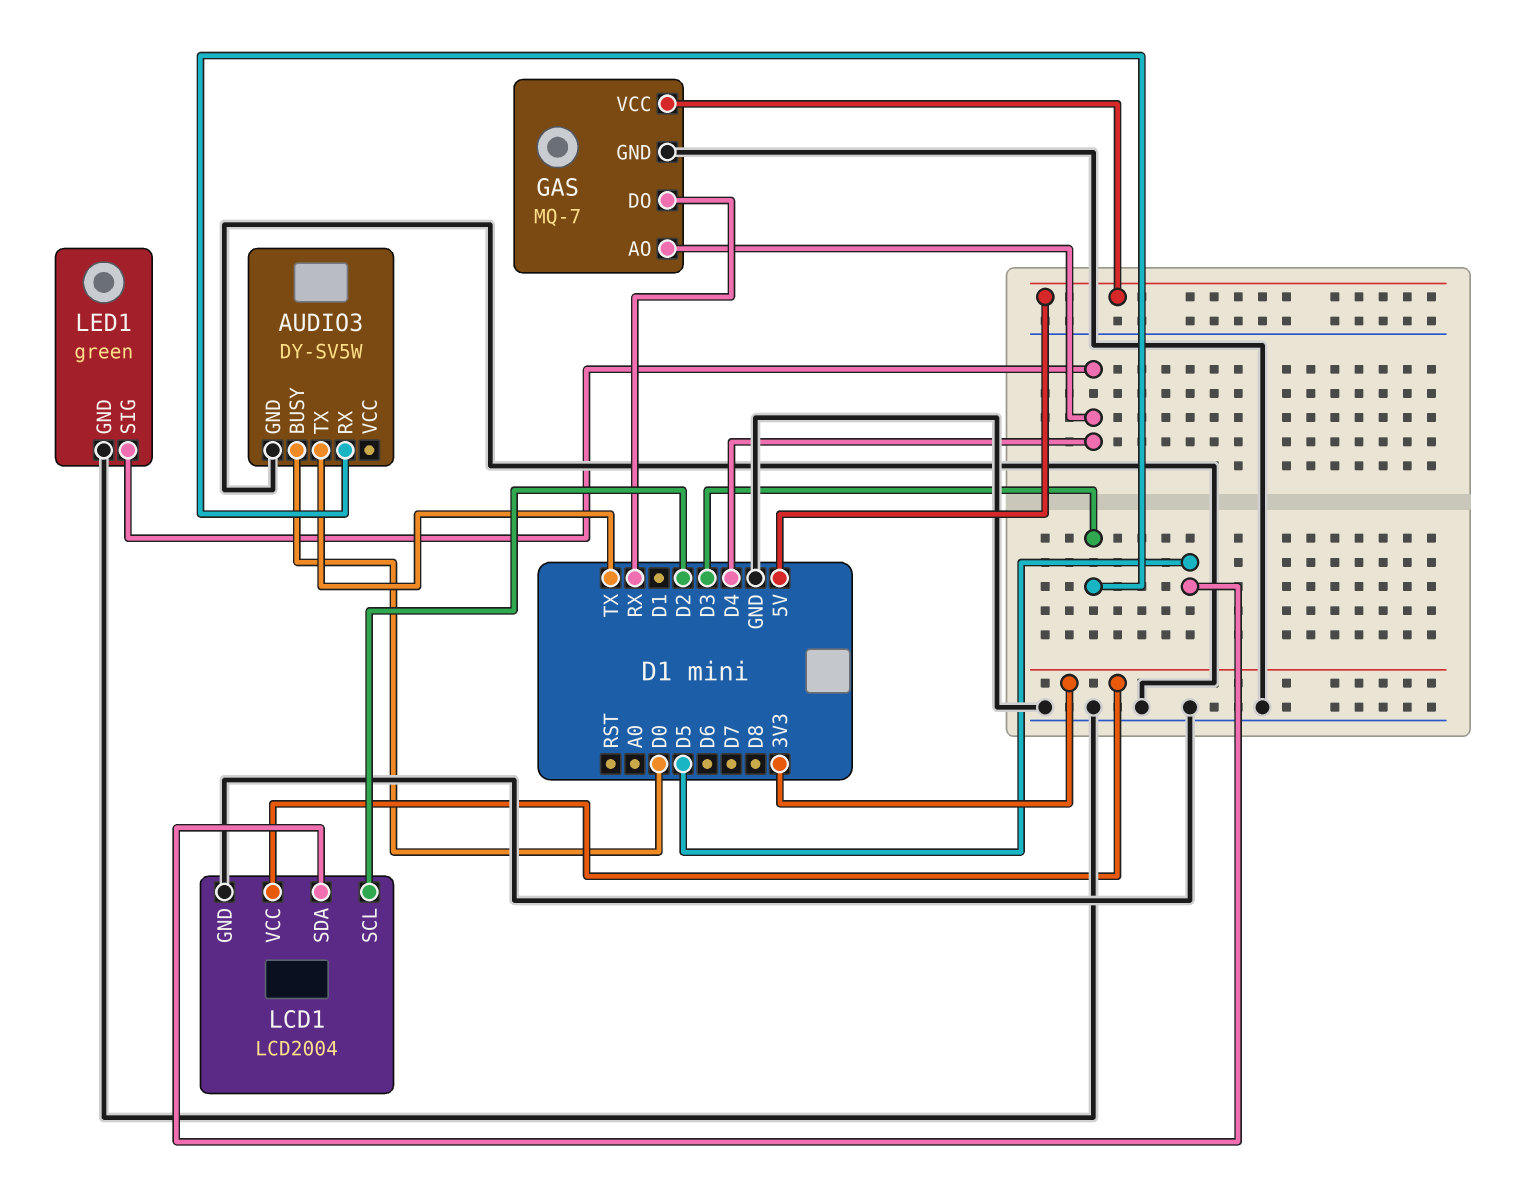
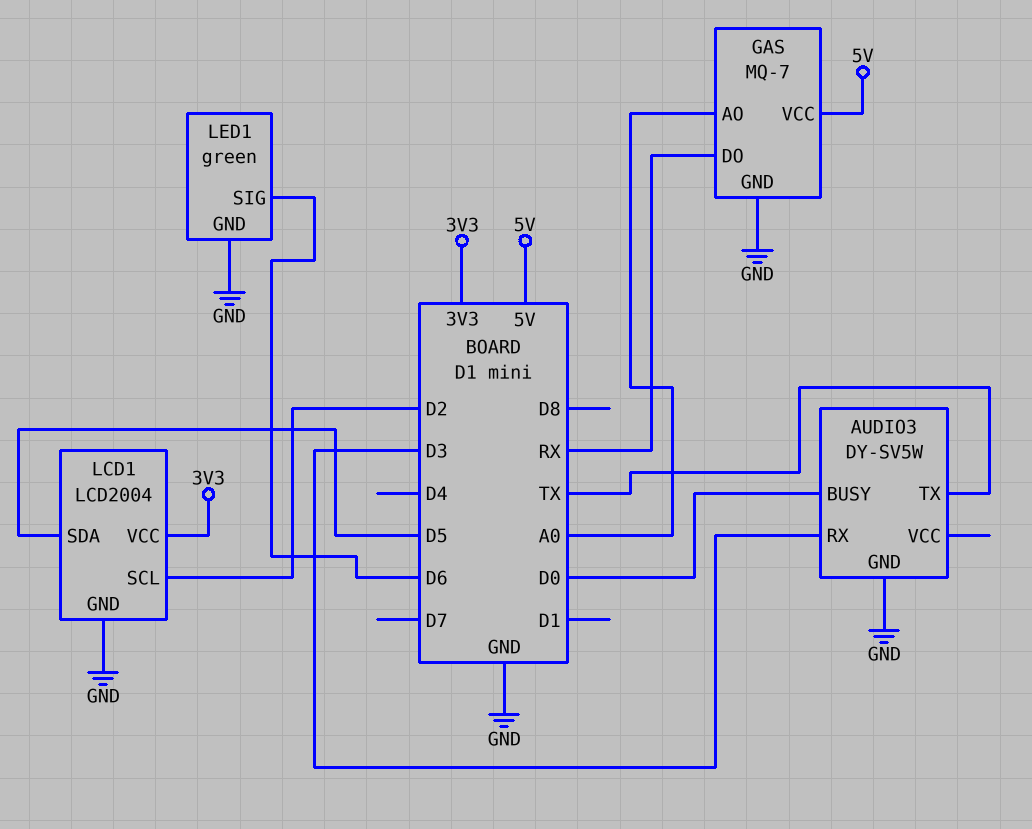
GAS pin AO: D4 -> A0
LED1 pin SIG: D4 -> D6

